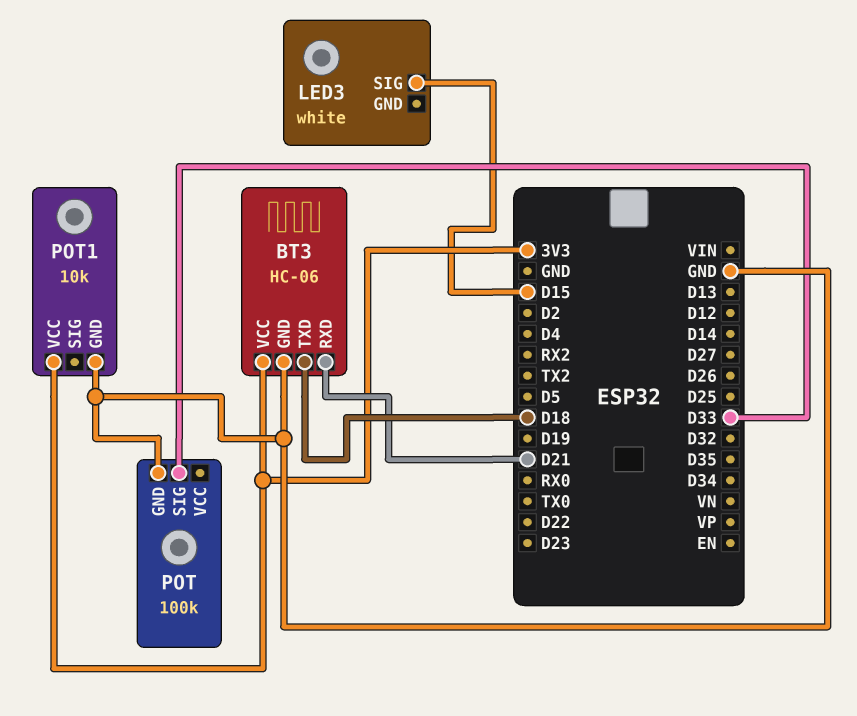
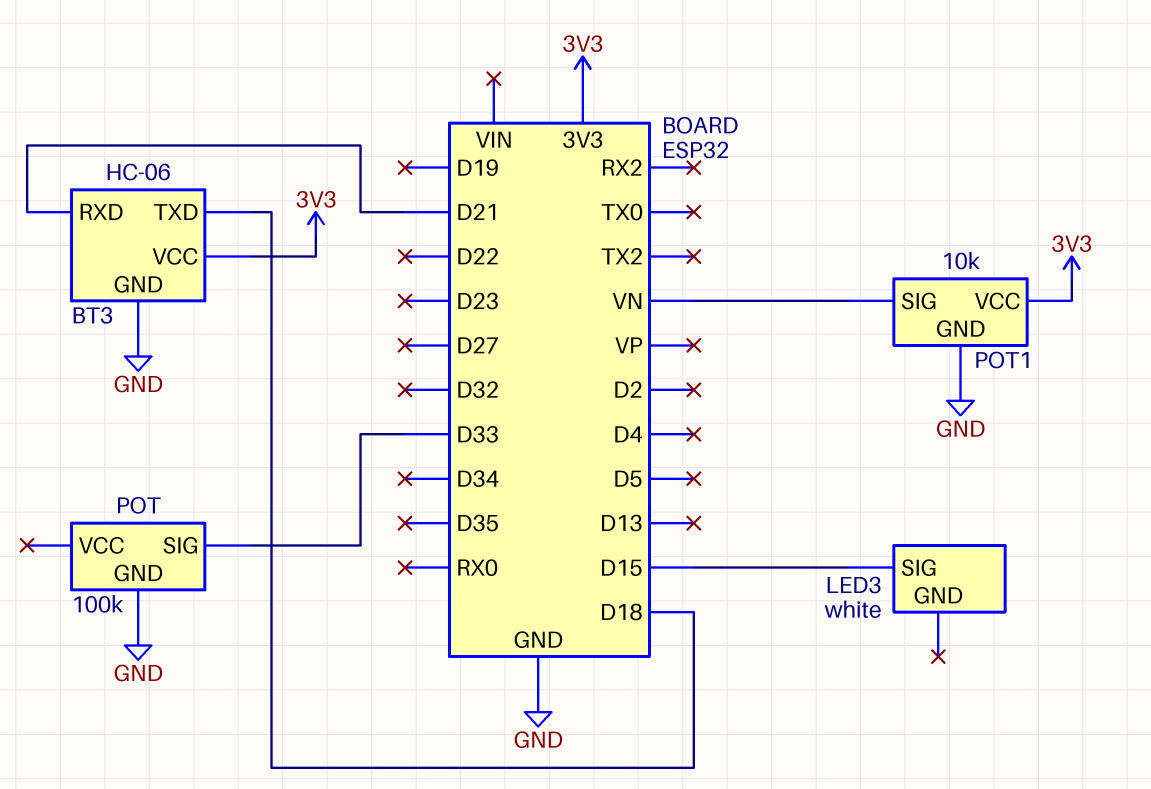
POT1 pin SIG: none -> VN

